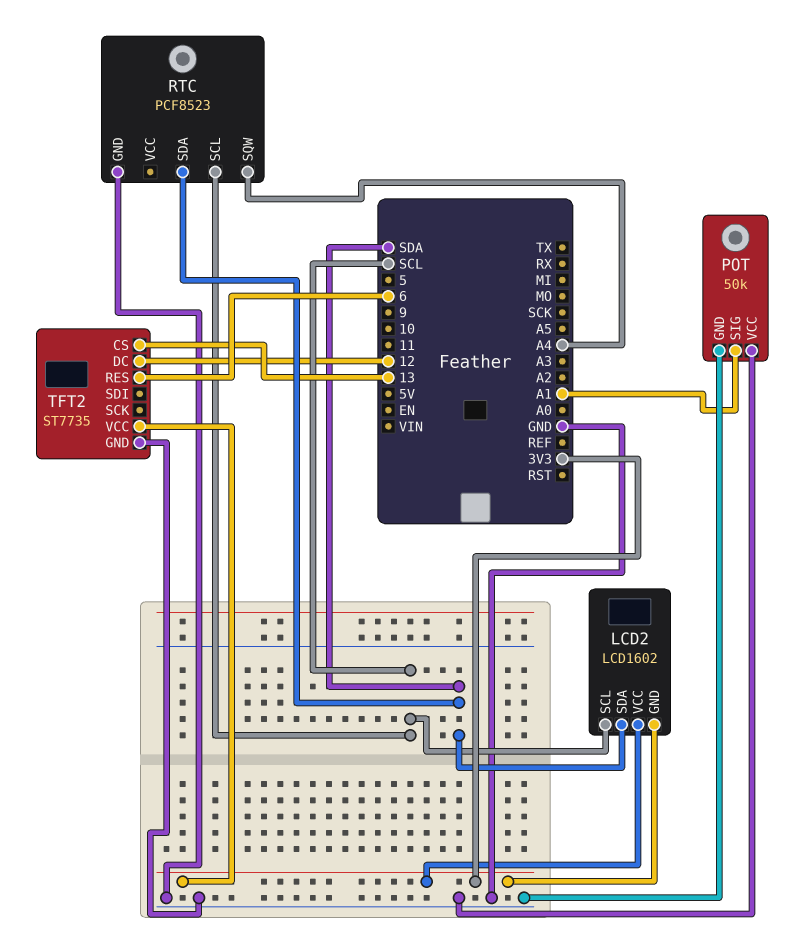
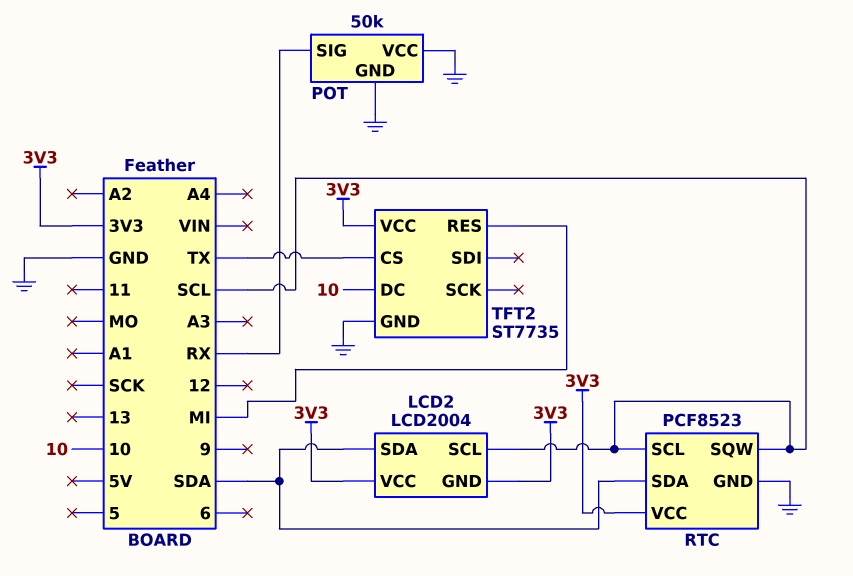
LCD2: LCD1602 -> LCD2004
POT pin SIG: A1 -> RX
RTC pin SQW: A4 -> SCL
RTC pin VCC: none -> 3V3
TFT2 pin CS: 13 -> TX
TFT2 pin DC: 12 -> 10
TFT2 pin RES: 6 -> MI

